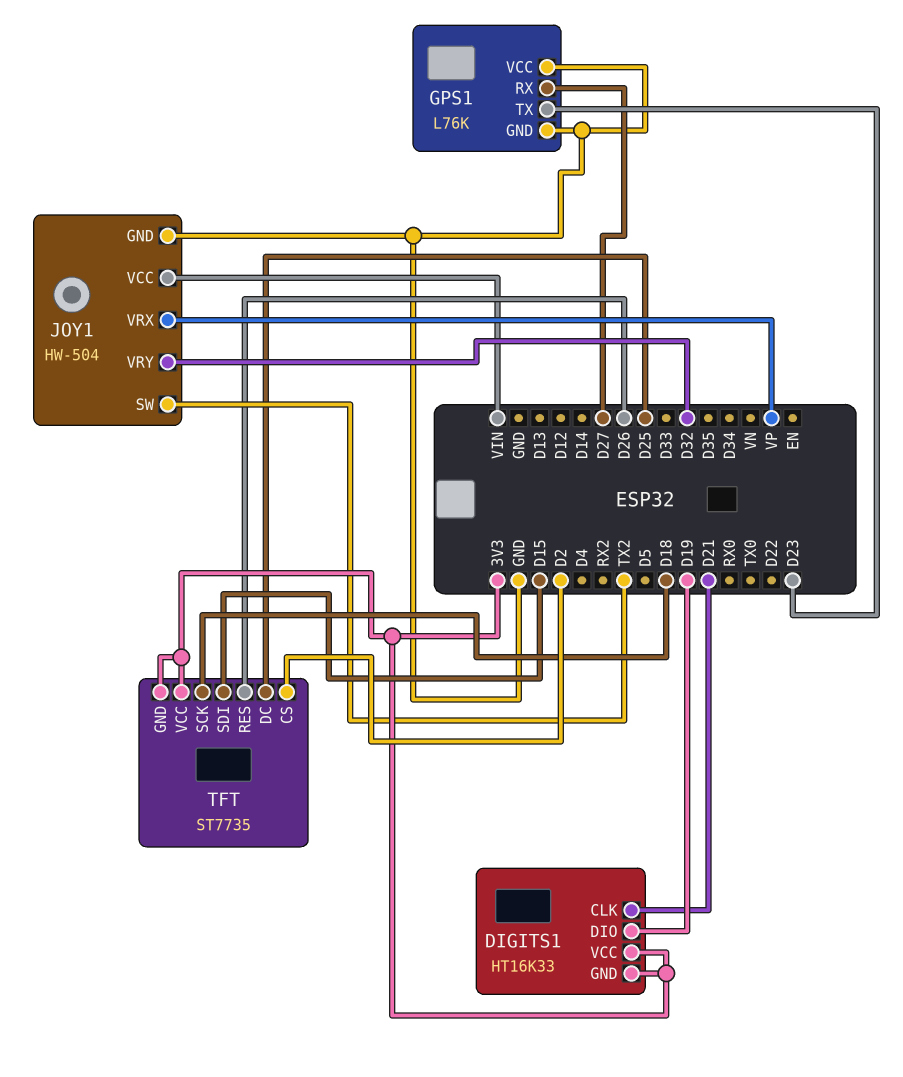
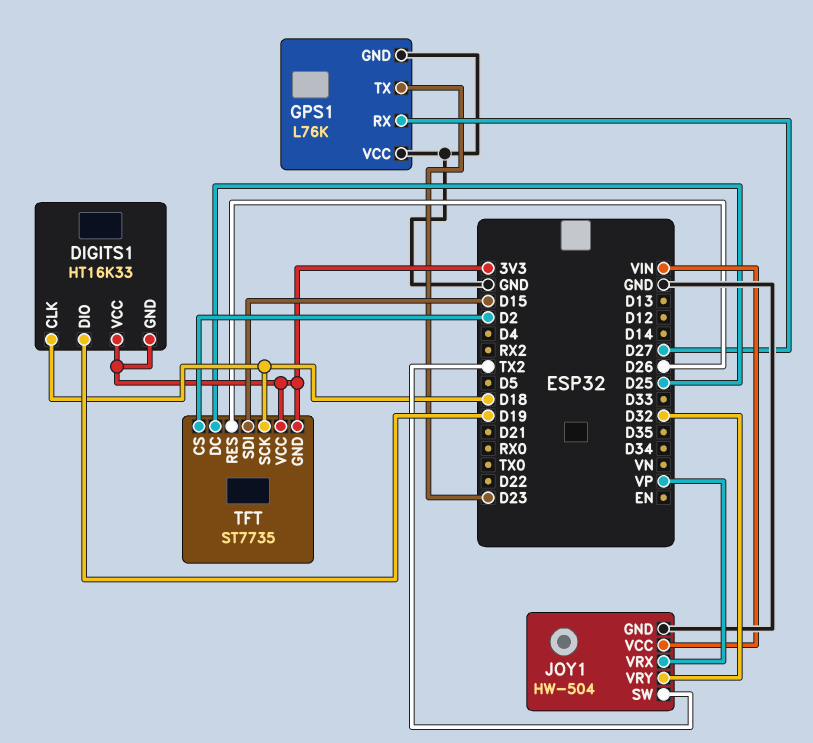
DIGITS1 pin CLK: D21 -> D18

